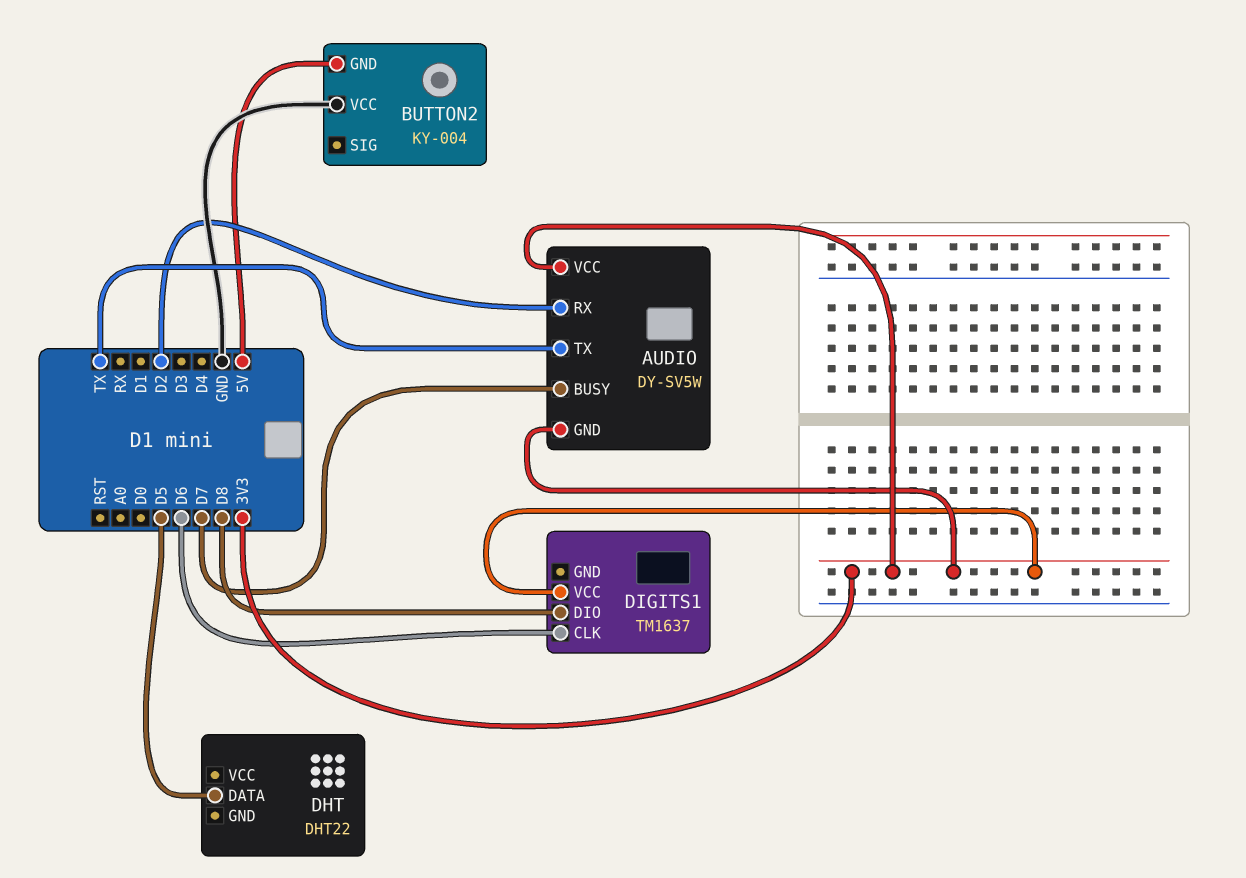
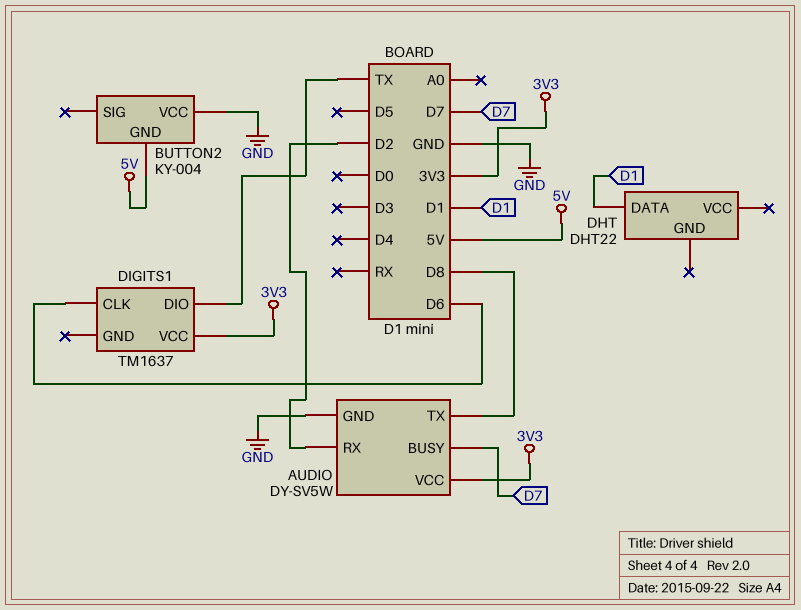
AUDIO pin GND: 3V3 -> GND
AUDIO pin TX: TX -> D8
DHT pin DATA: D5 -> D1
DIGITS1 pin DIO: D8 -> TX

